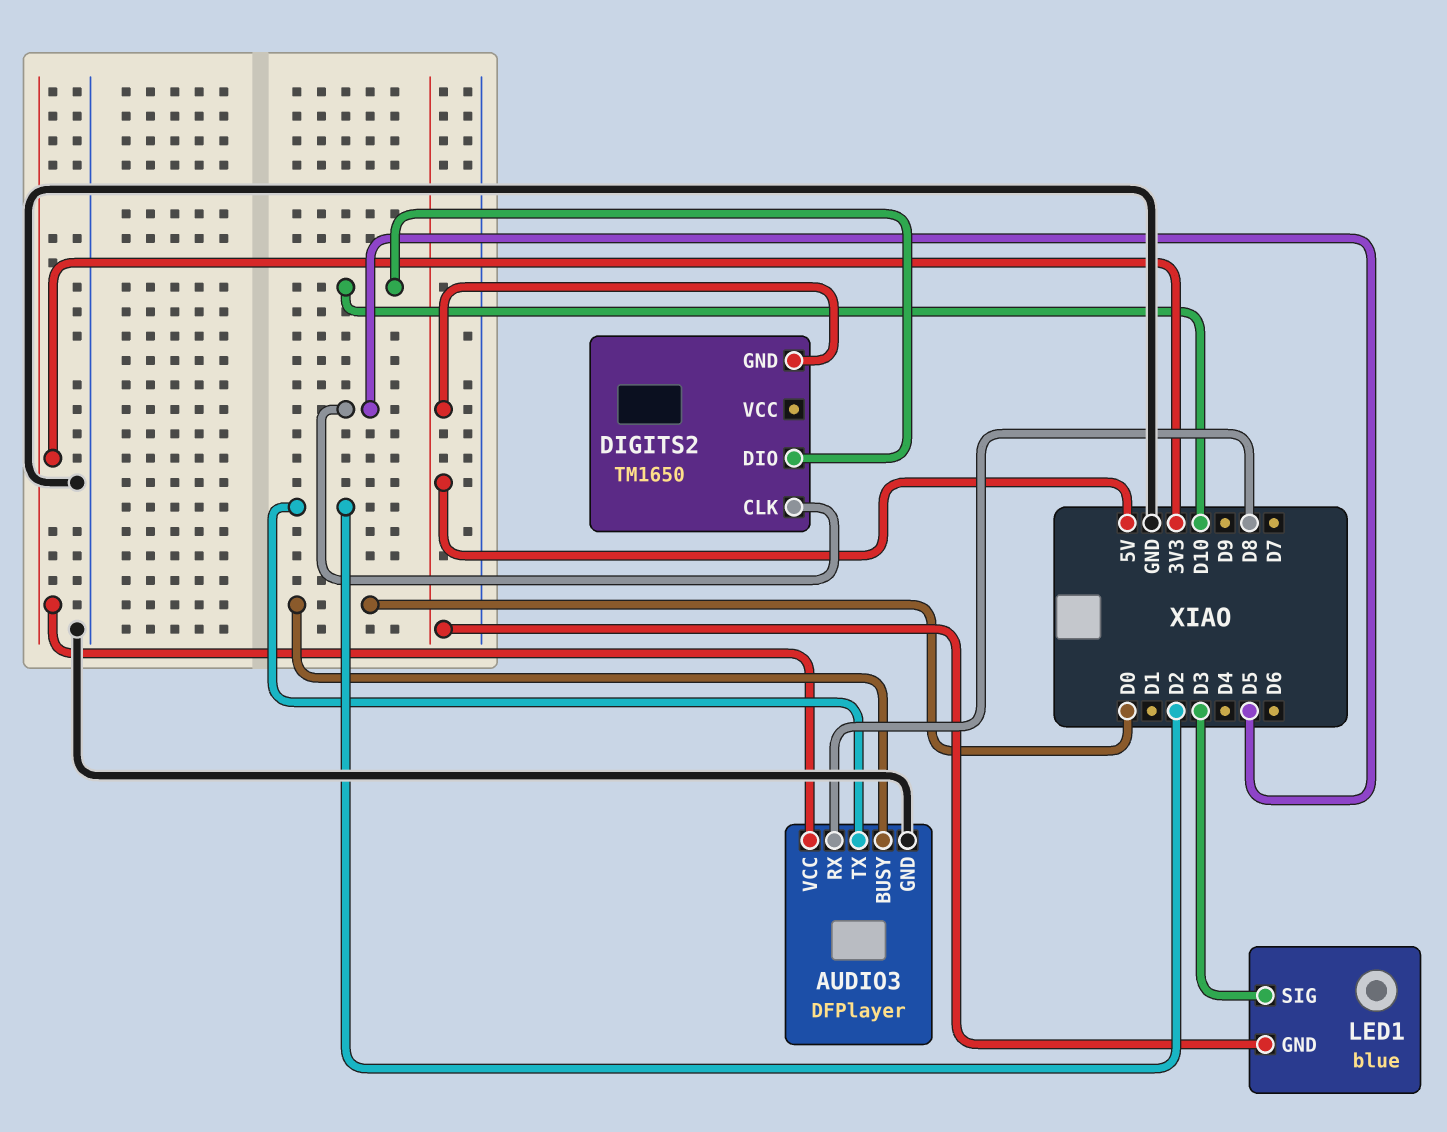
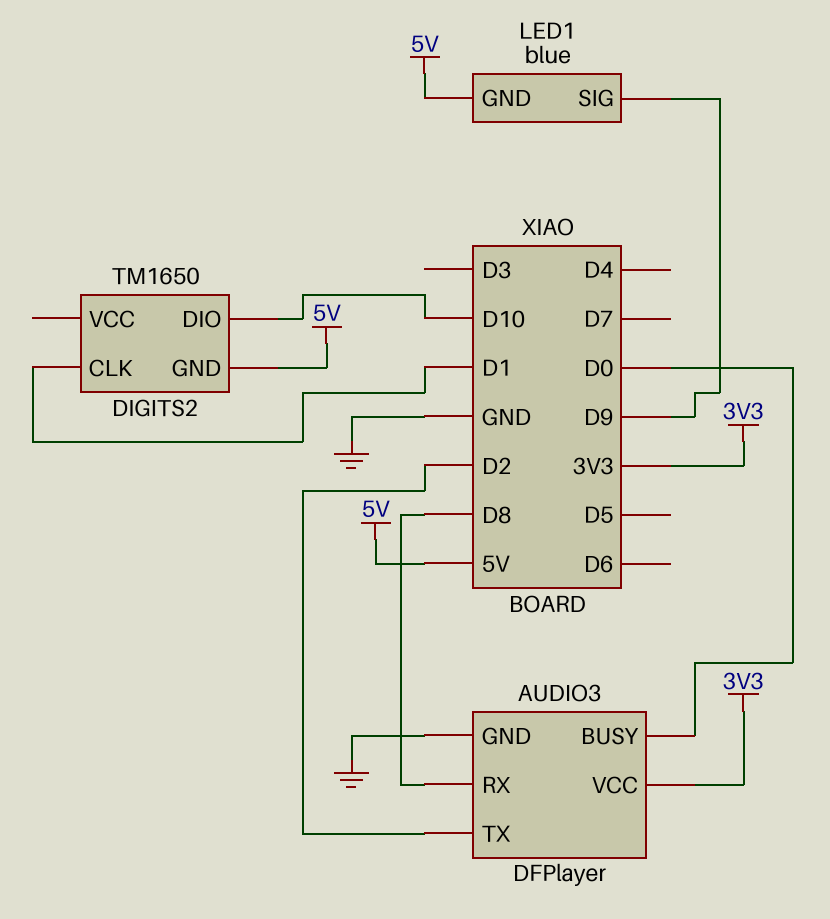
DIGITS2 pin CLK: D5 -> D1
LED1 pin SIG: D3 -> D9

